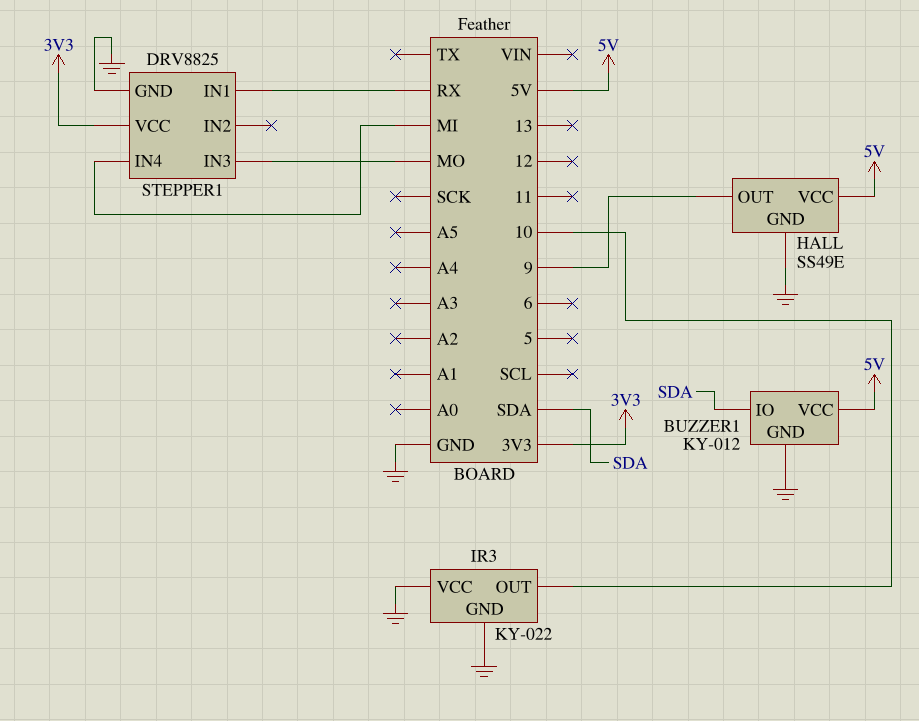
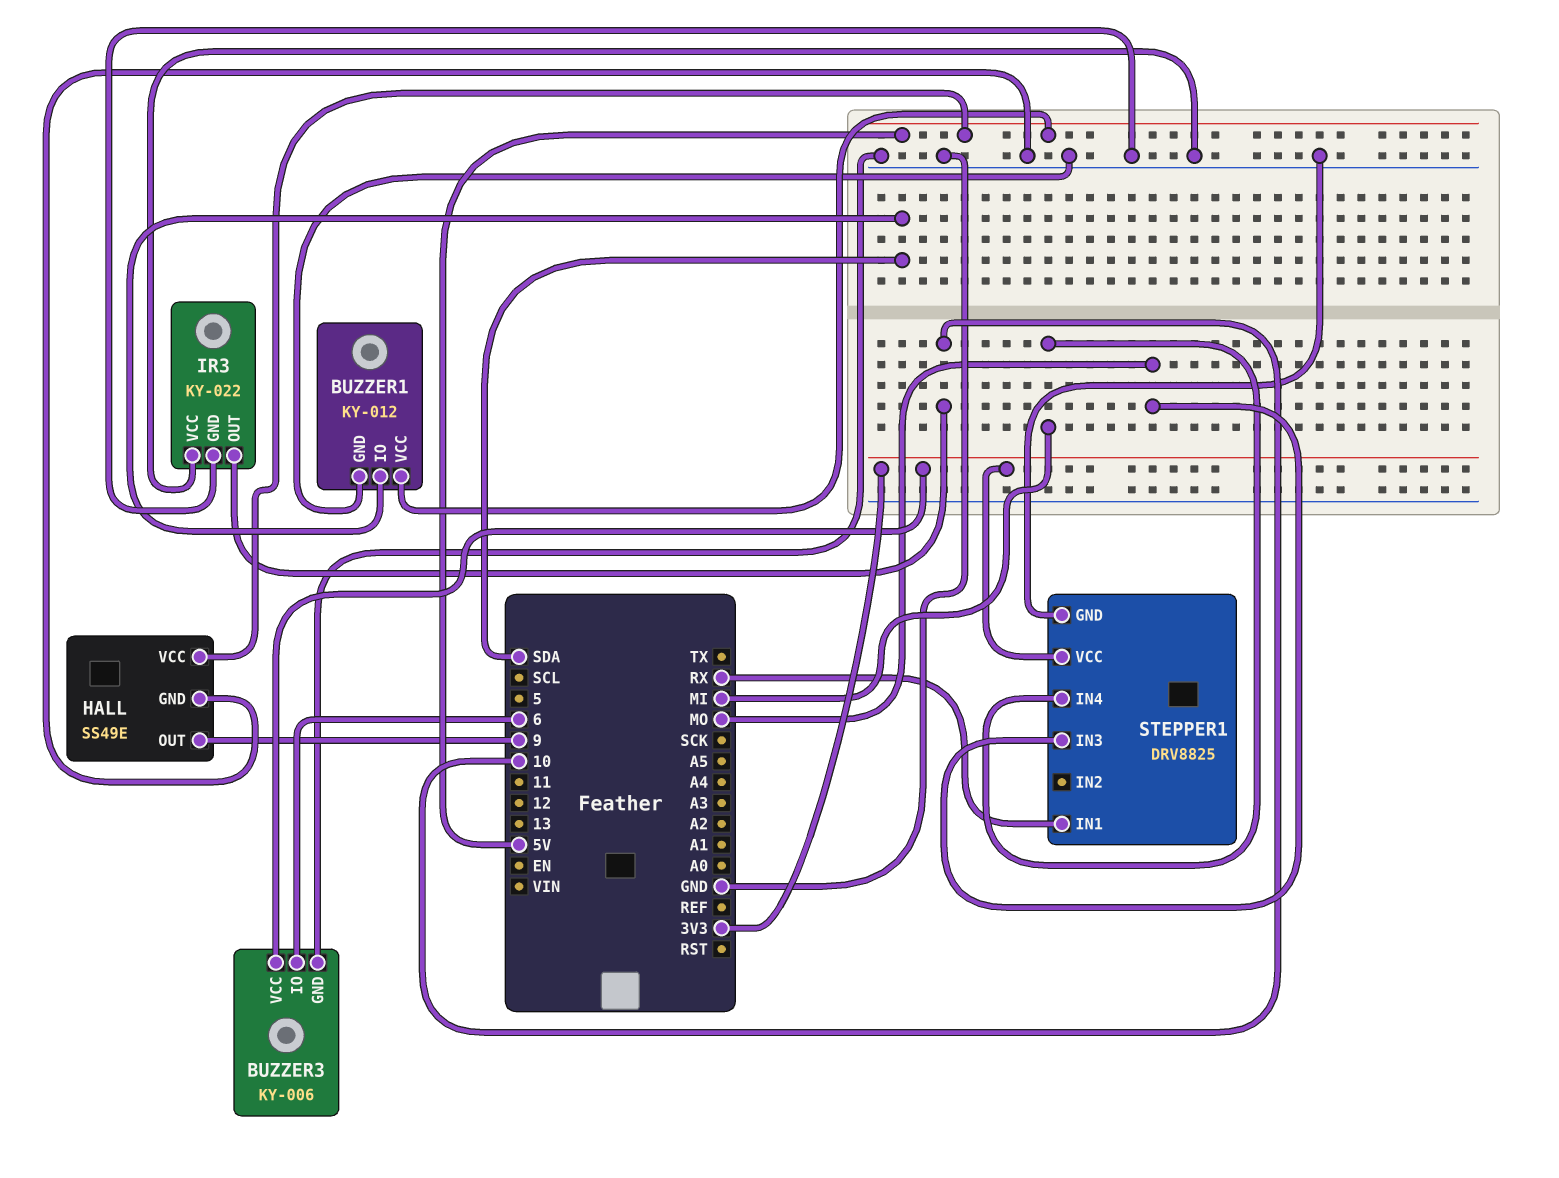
BUZZER3: none -> KY-006
BUZZER3 pin GND: none -> GND
BUZZER3 pin IO: none -> 6
BUZZER3 pin VCC: none -> 3V3

